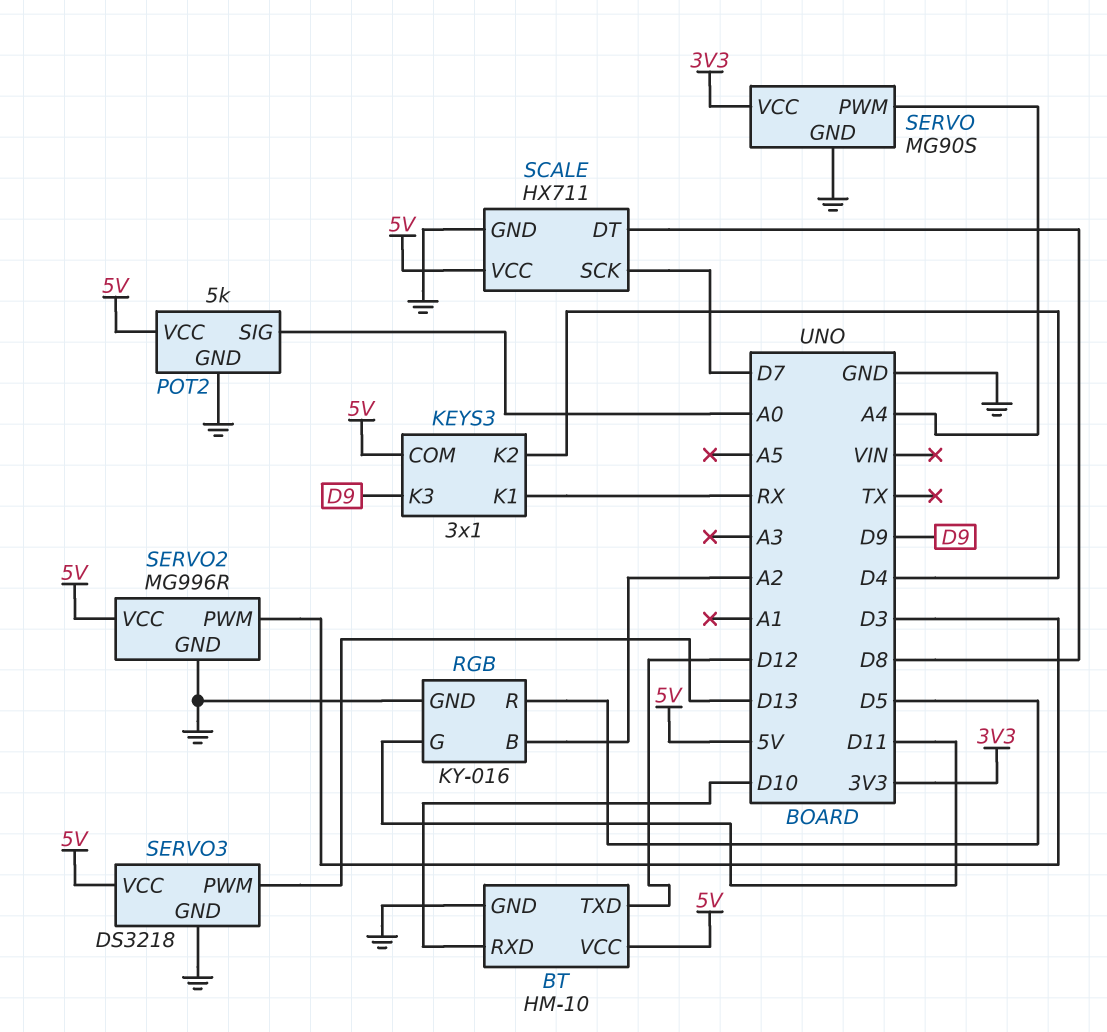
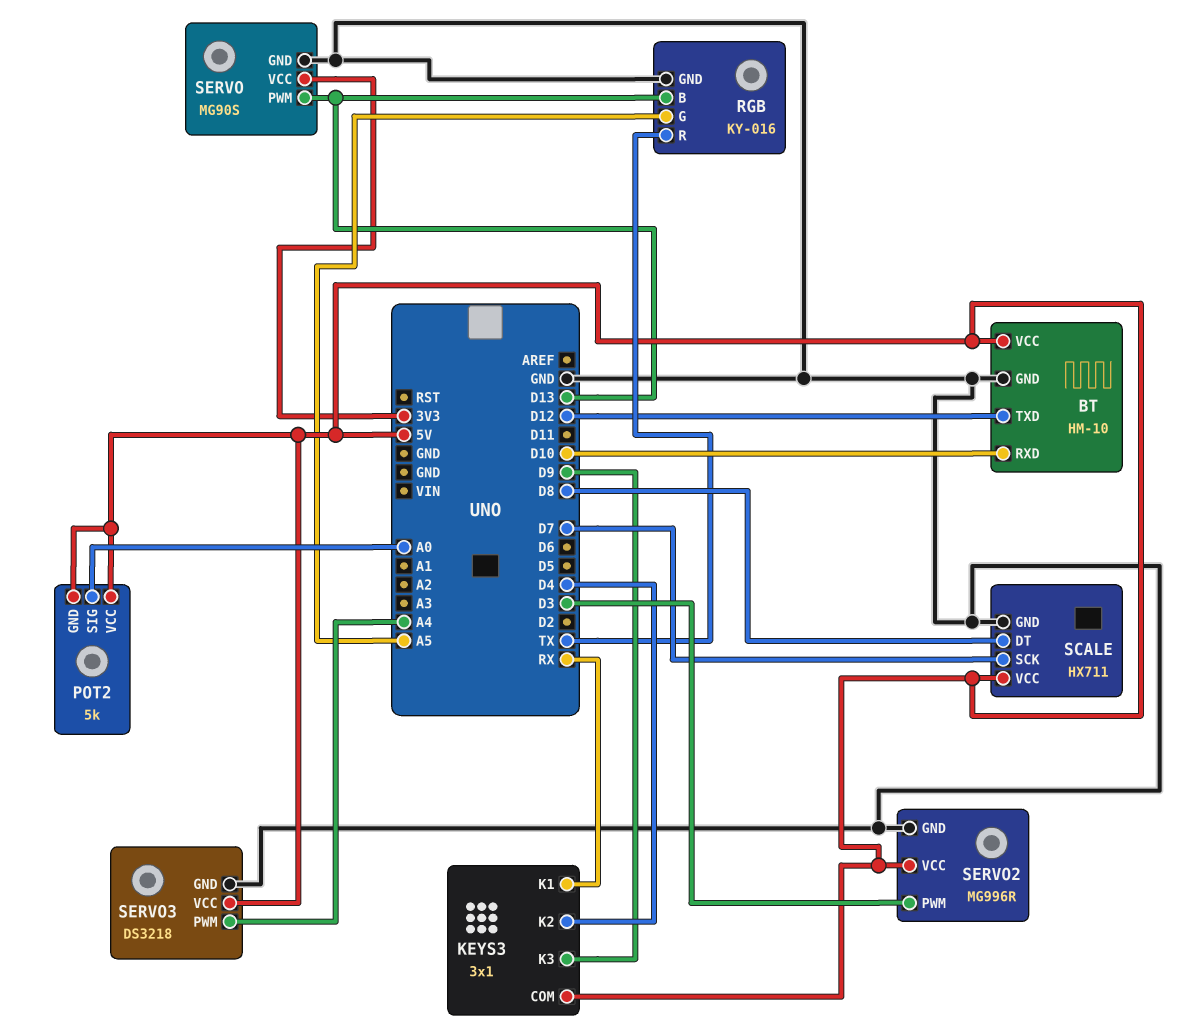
POT2 pin GND: GND -> 5V
RGB pin B: A2 -> D13
RGB pin G: D11 -> A5
RGB pin R: D5 -> TX
SERVO pin PWM: A4 -> D13
SERVO3 pin PWM: D13 -> A4

